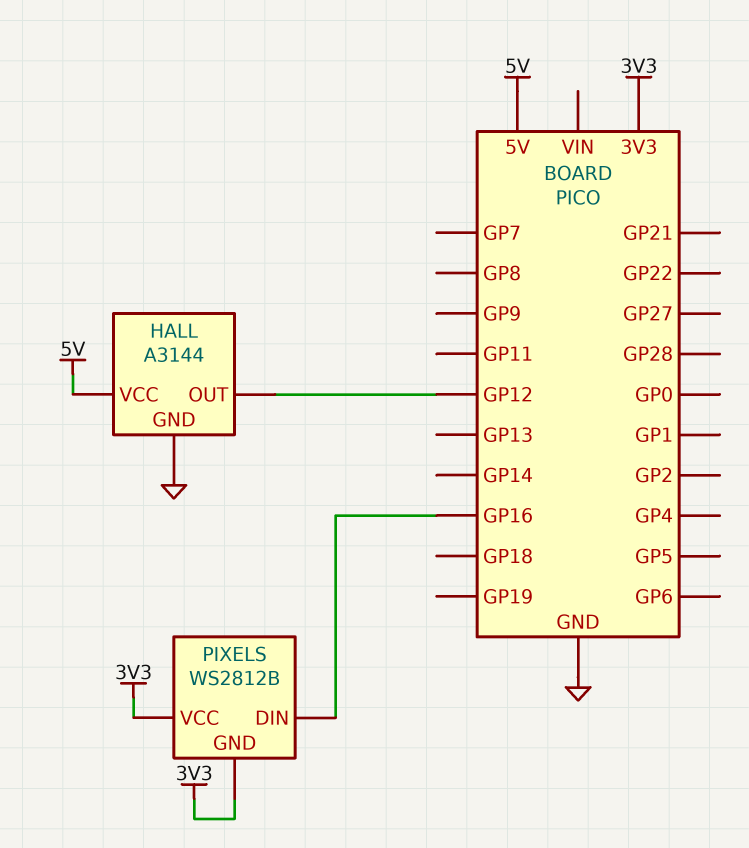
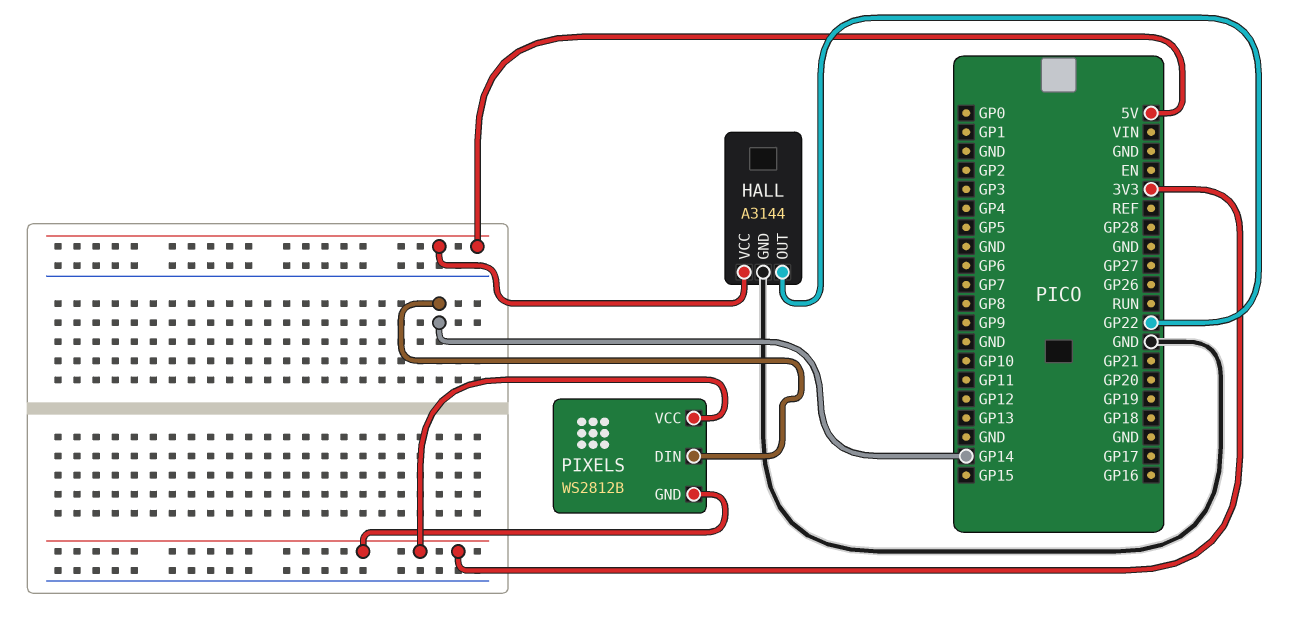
HALL pin OUT: GP12 -> GP22
PIXELS pin DIN: GP16 -> GP14

